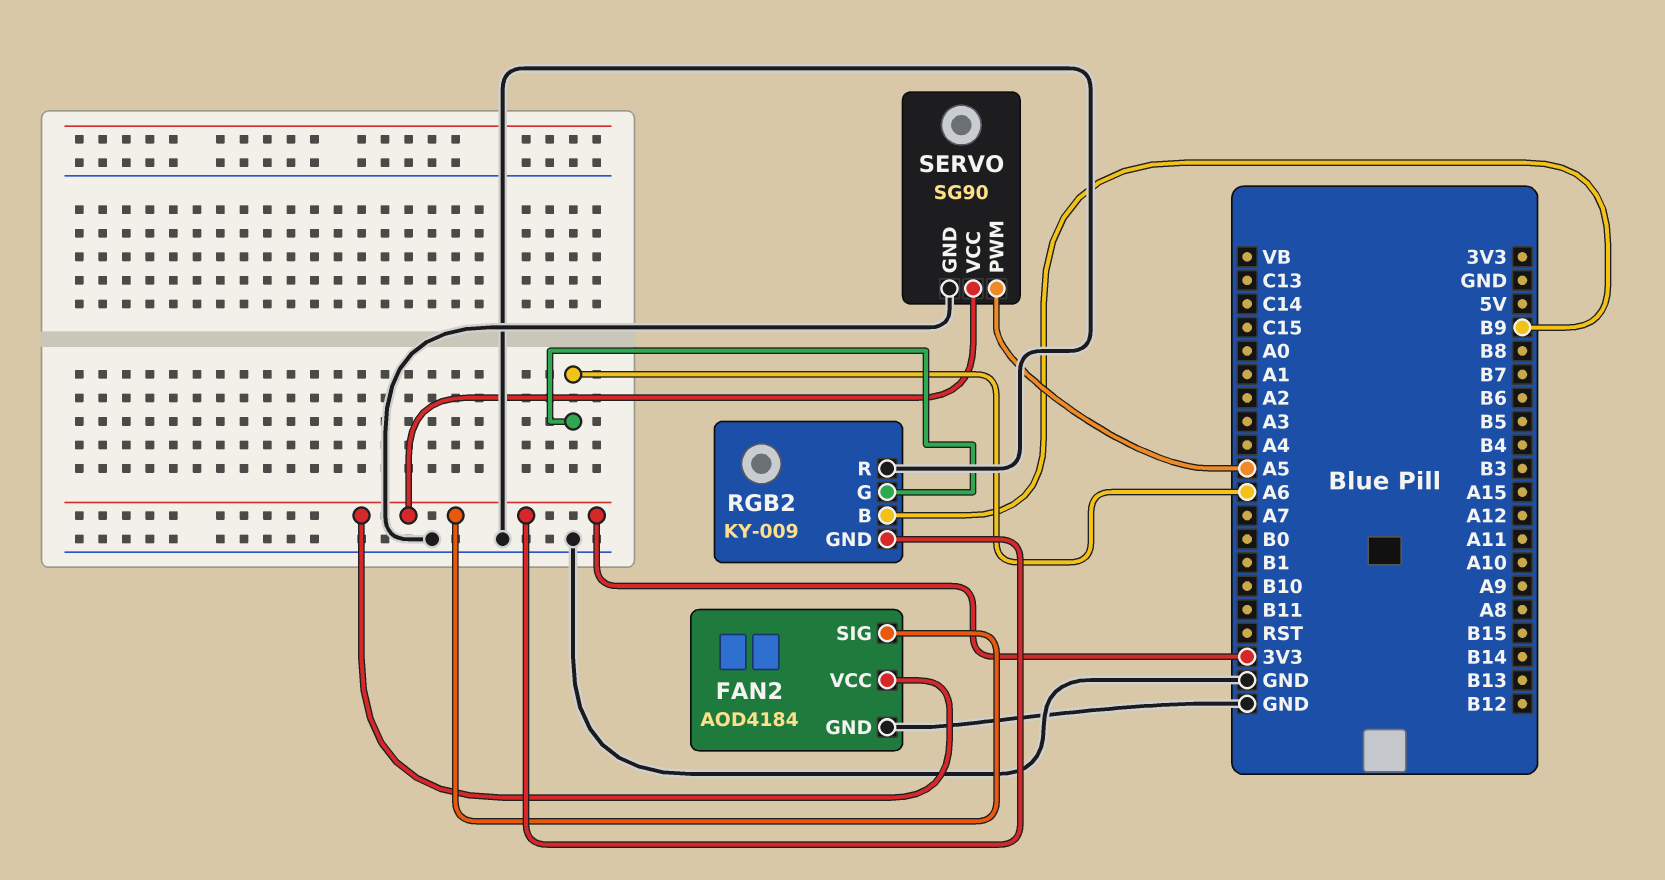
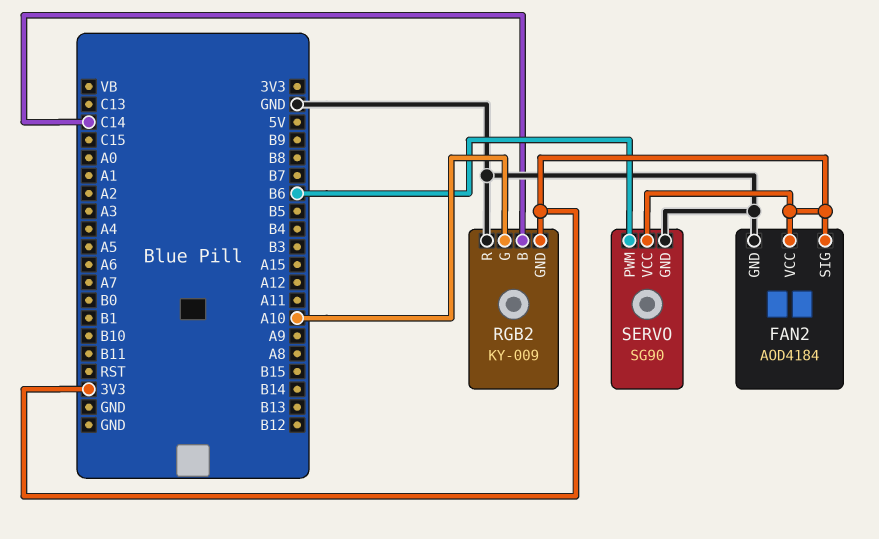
RGB2 pin B: B9 -> C14
RGB2 pin G: A6 -> A10
SERVO pin PWM: A5 -> B6

